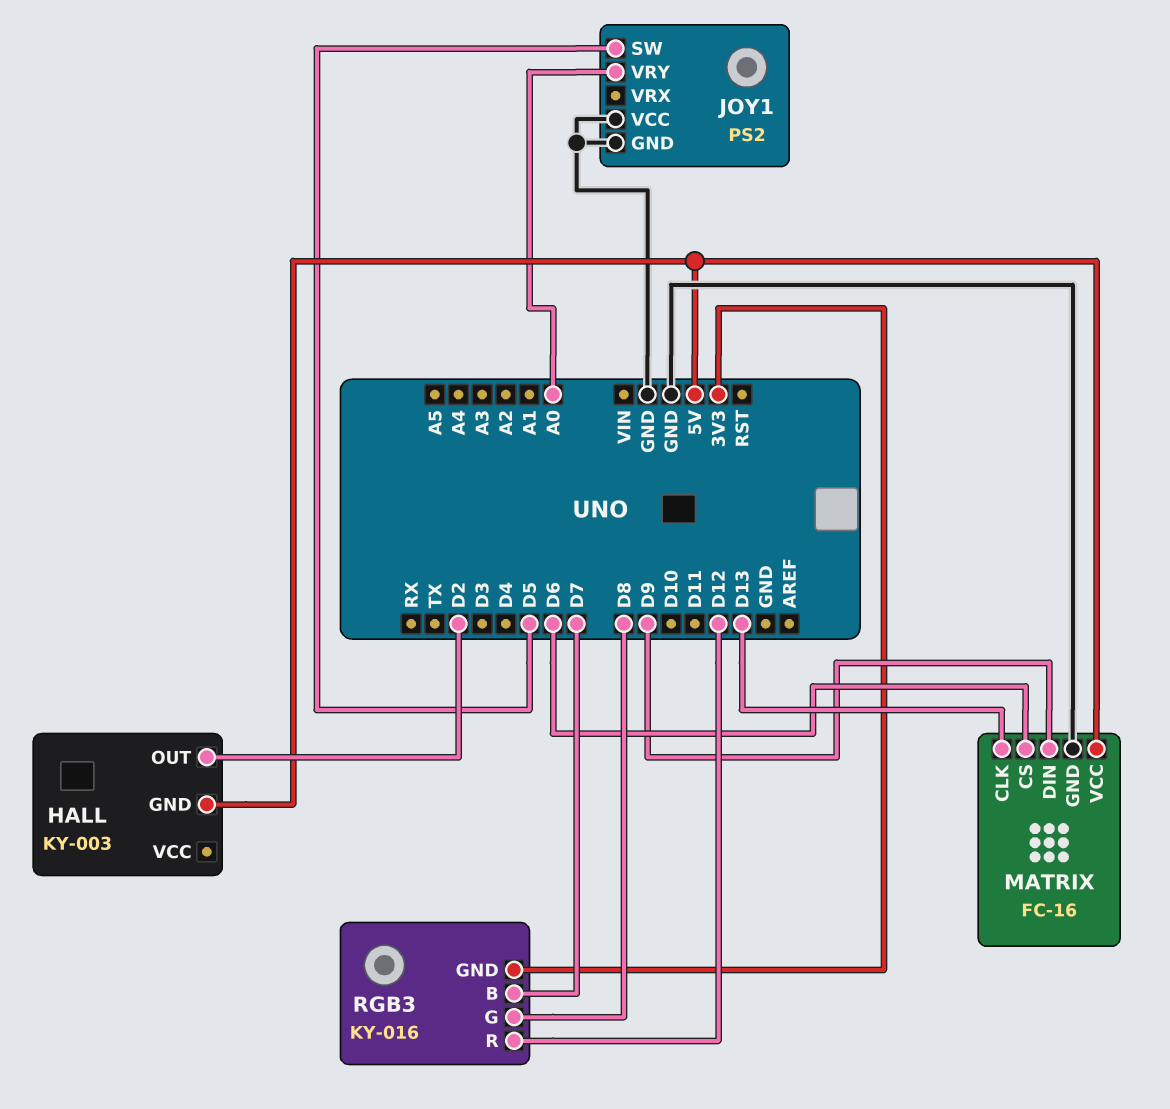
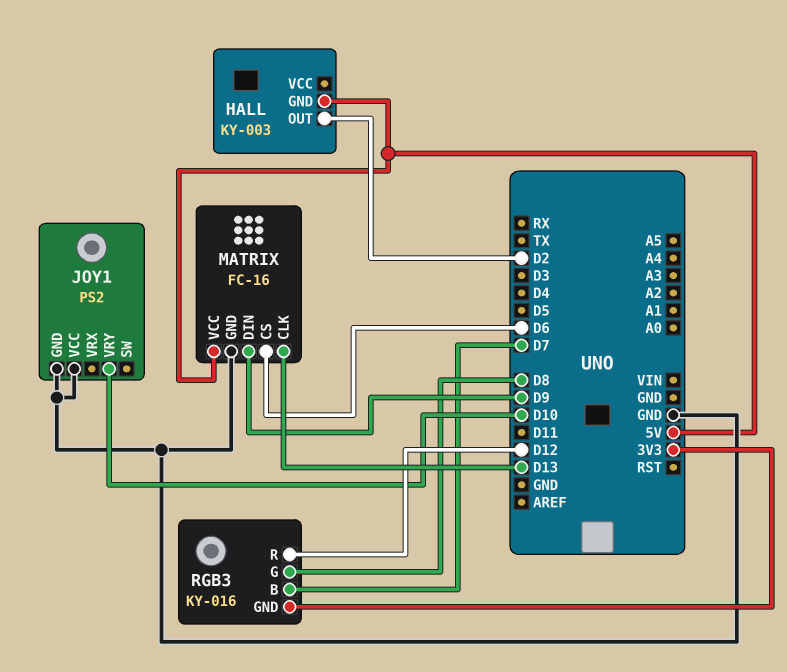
JOY1 pin SW: D5 -> none
JOY1 pin VRY: A0 -> D10

